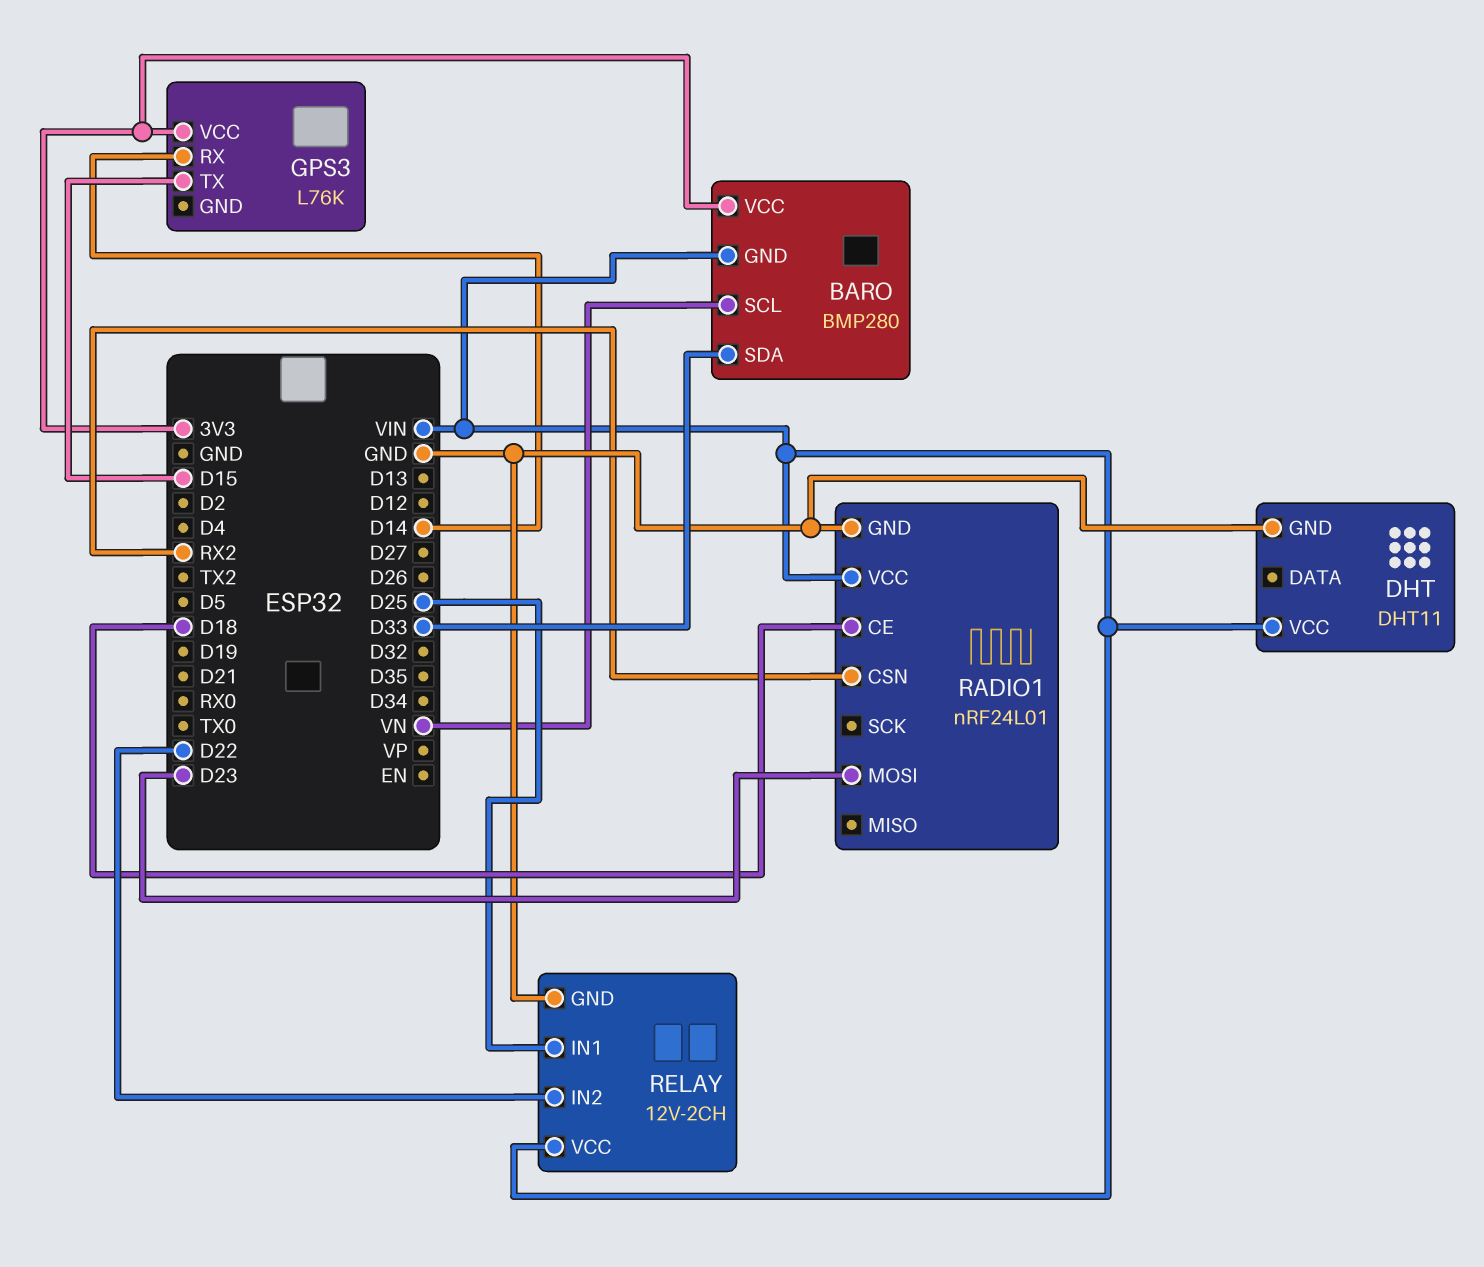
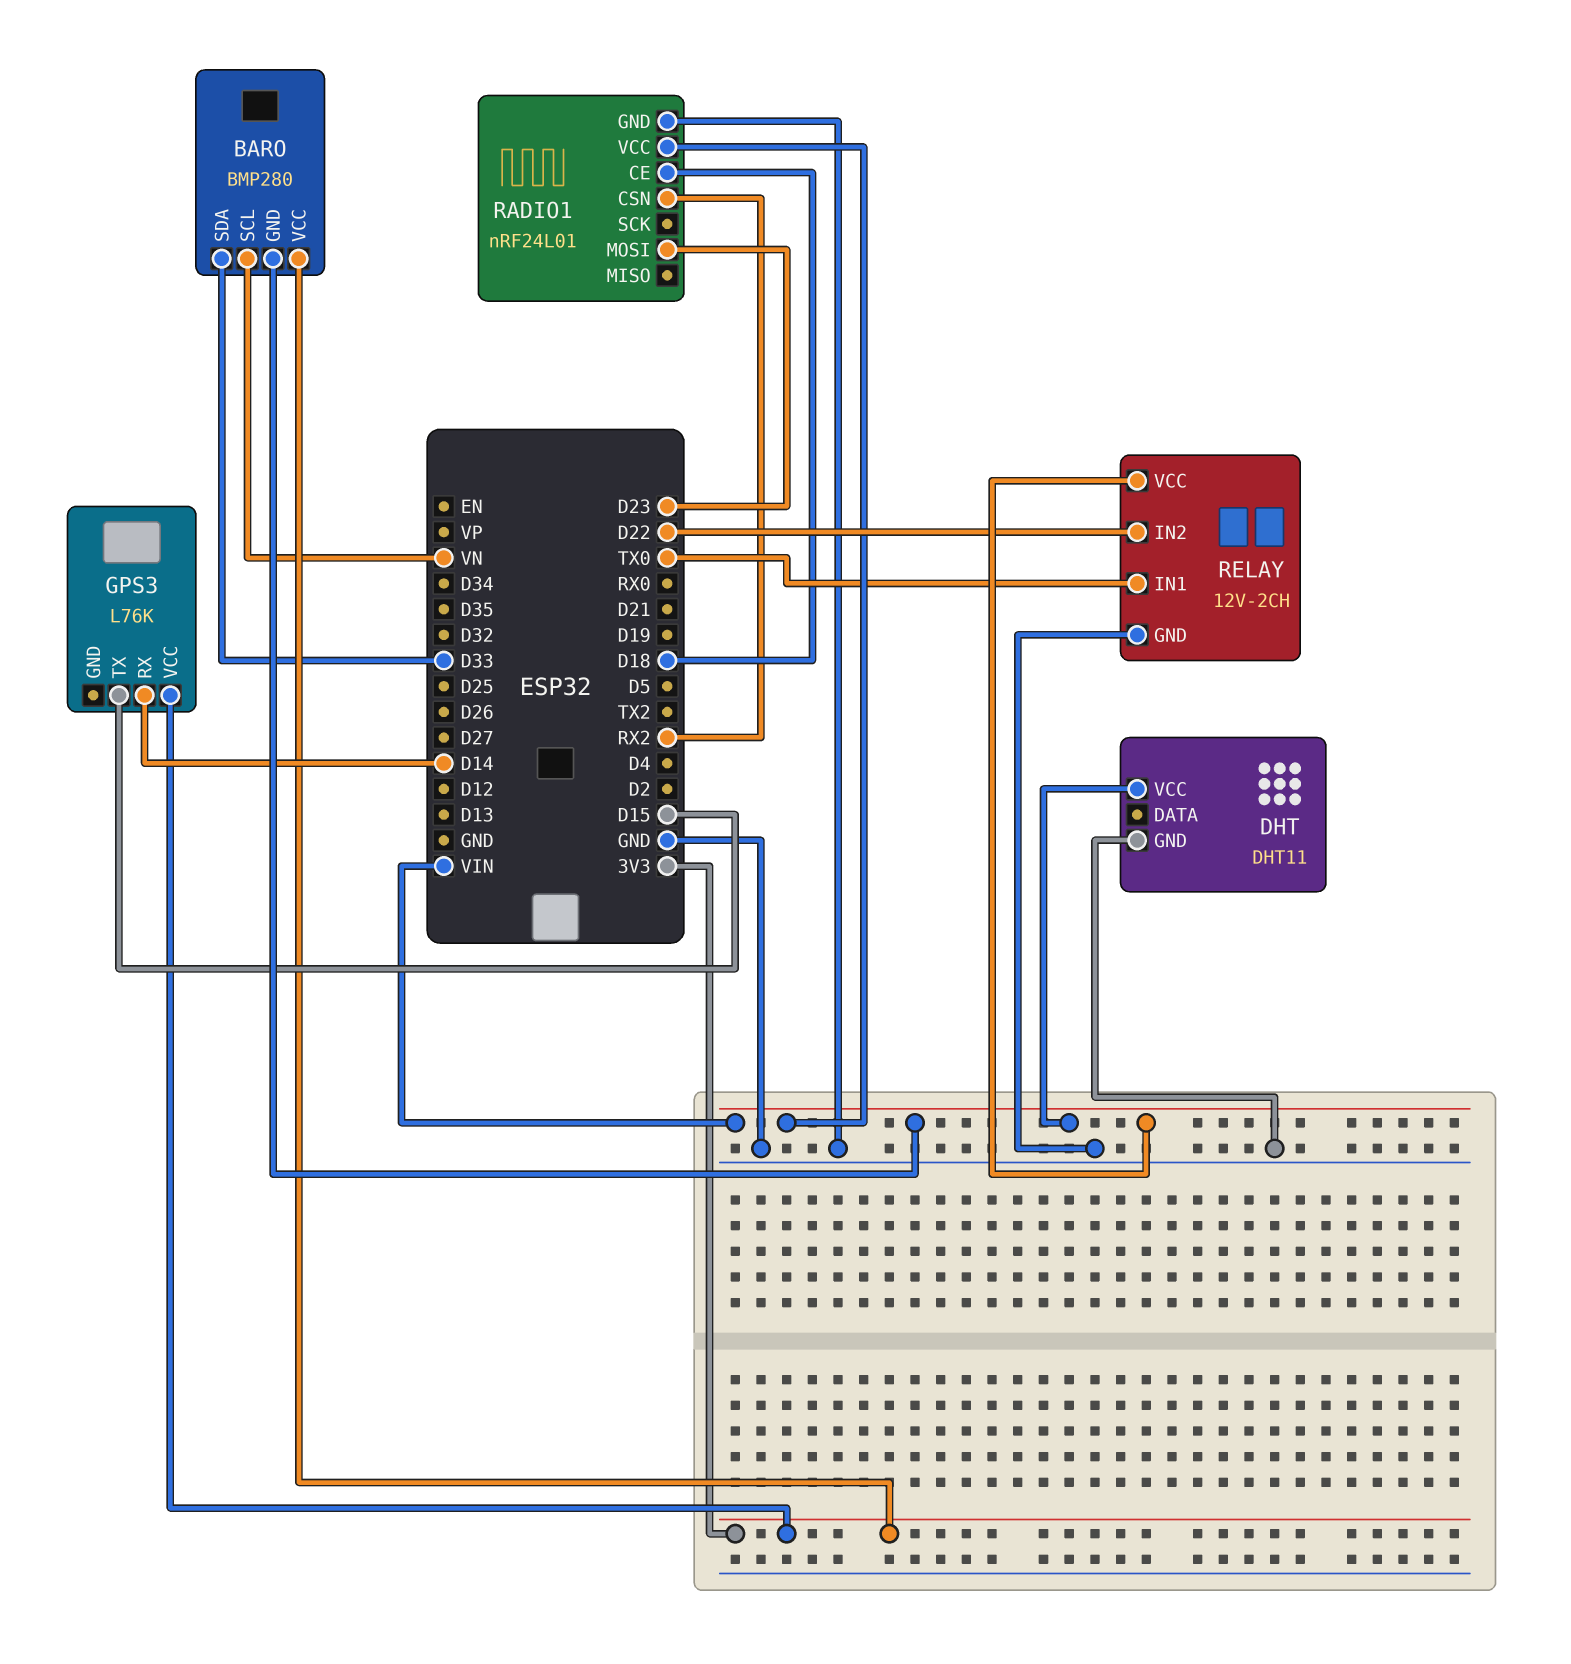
RELAY pin IN1: D25 -> TX0

